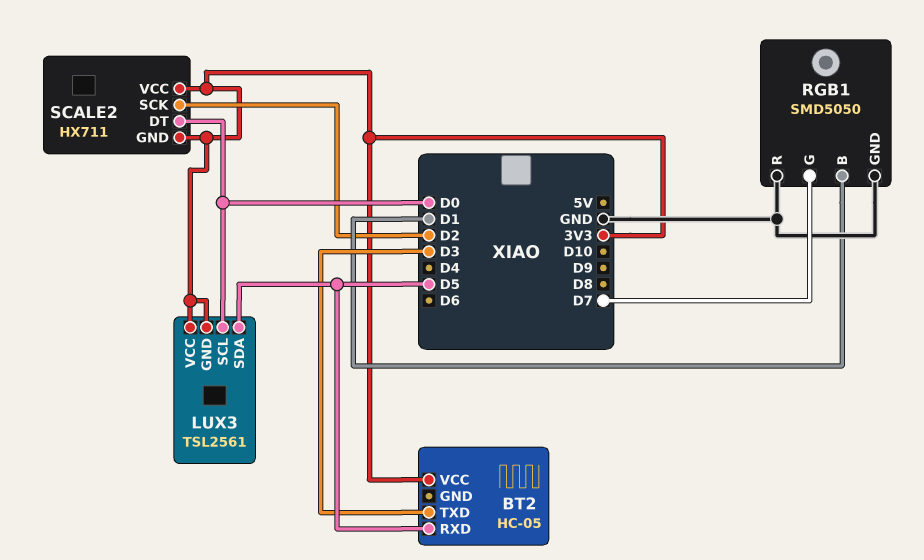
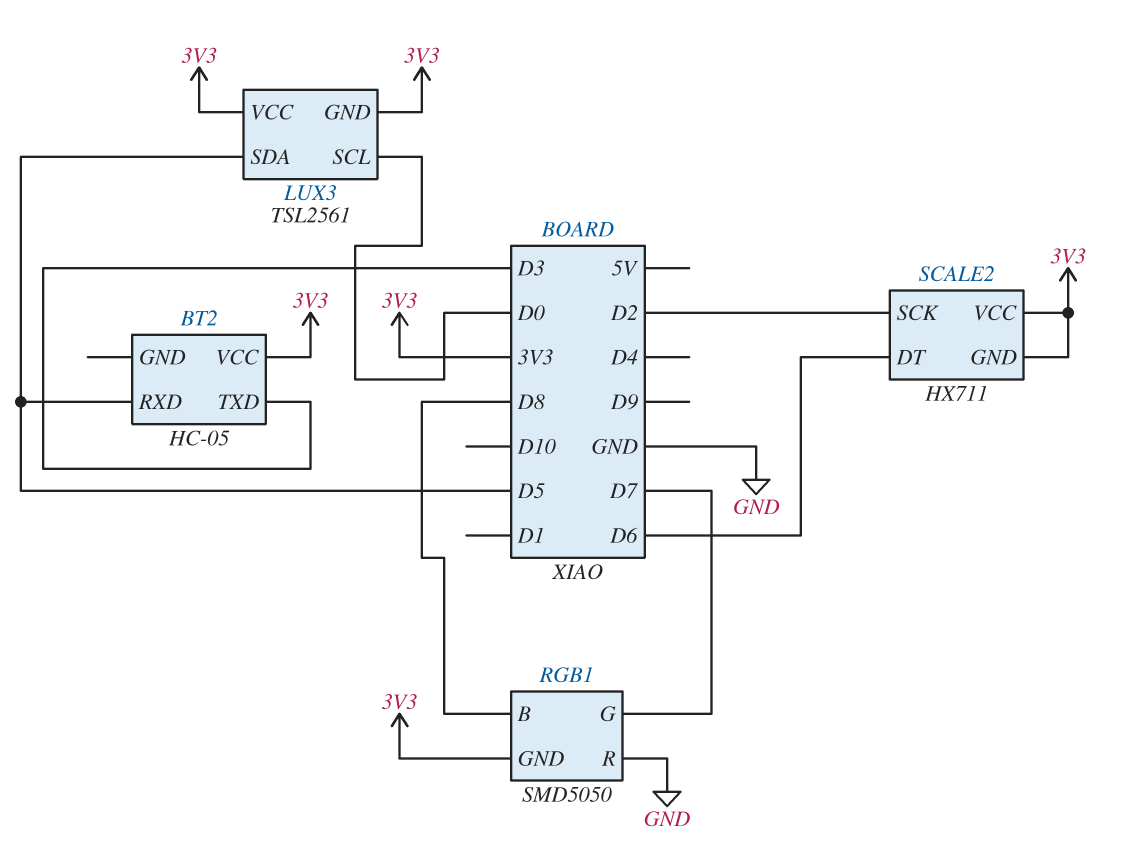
RGB1 pin B: D1 -> D8
RGB1 pin GND: GND -> 3V3
SCALE2 pin DT: D0 -> D6

